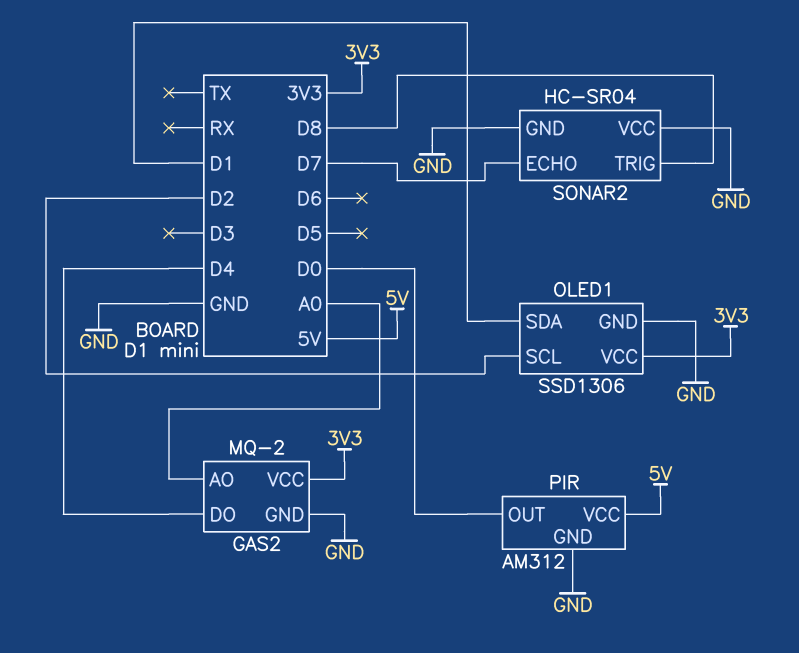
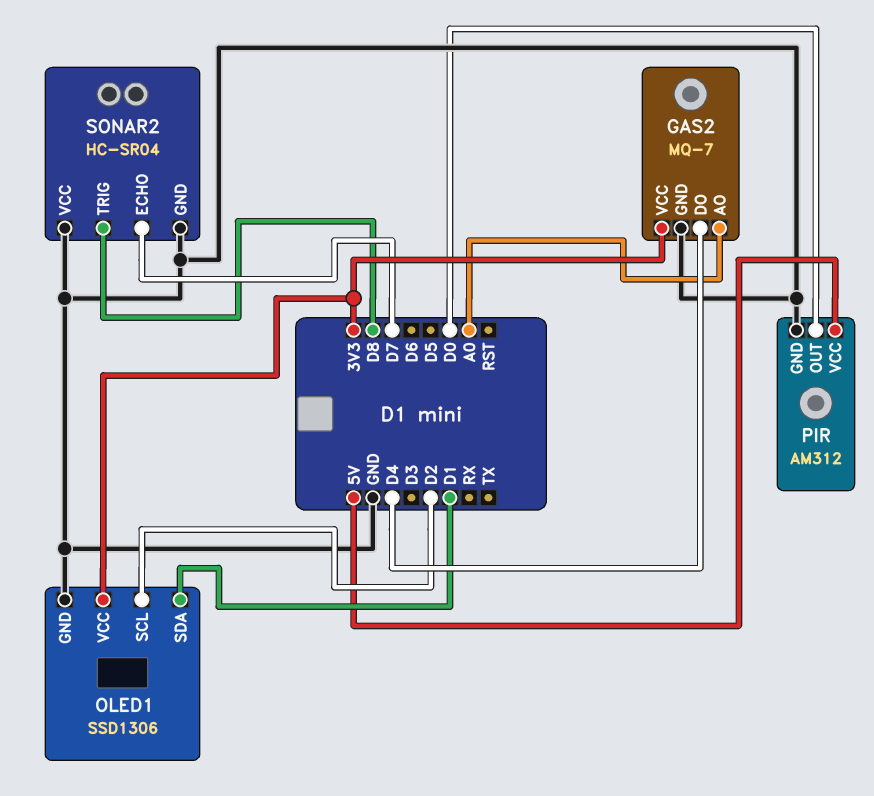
GAS2: MQ-2 -> MQ-7

